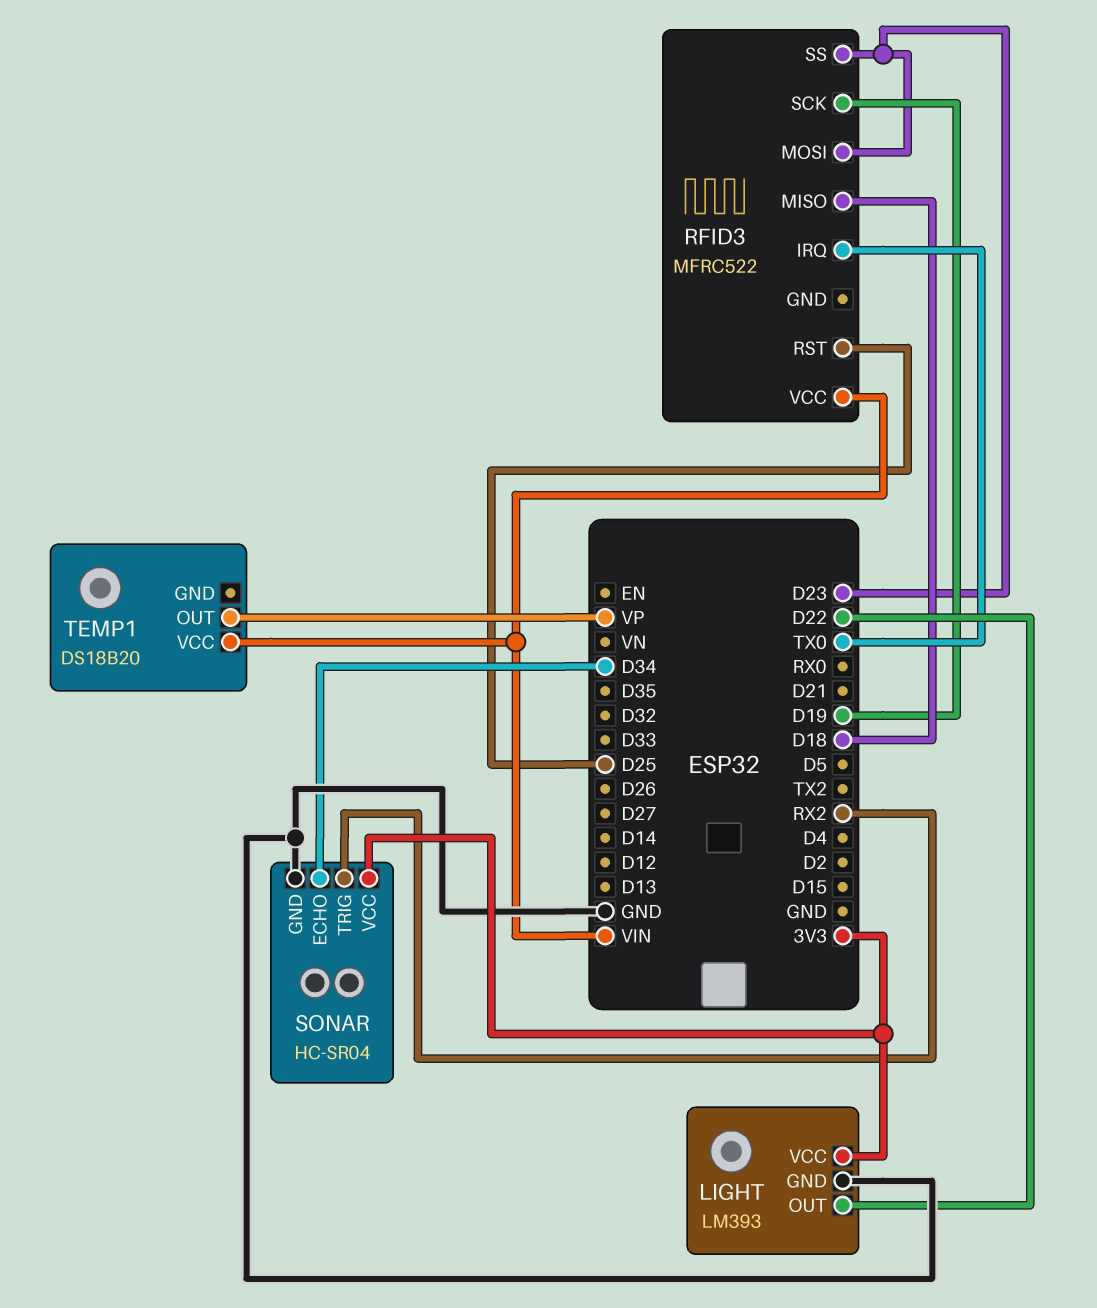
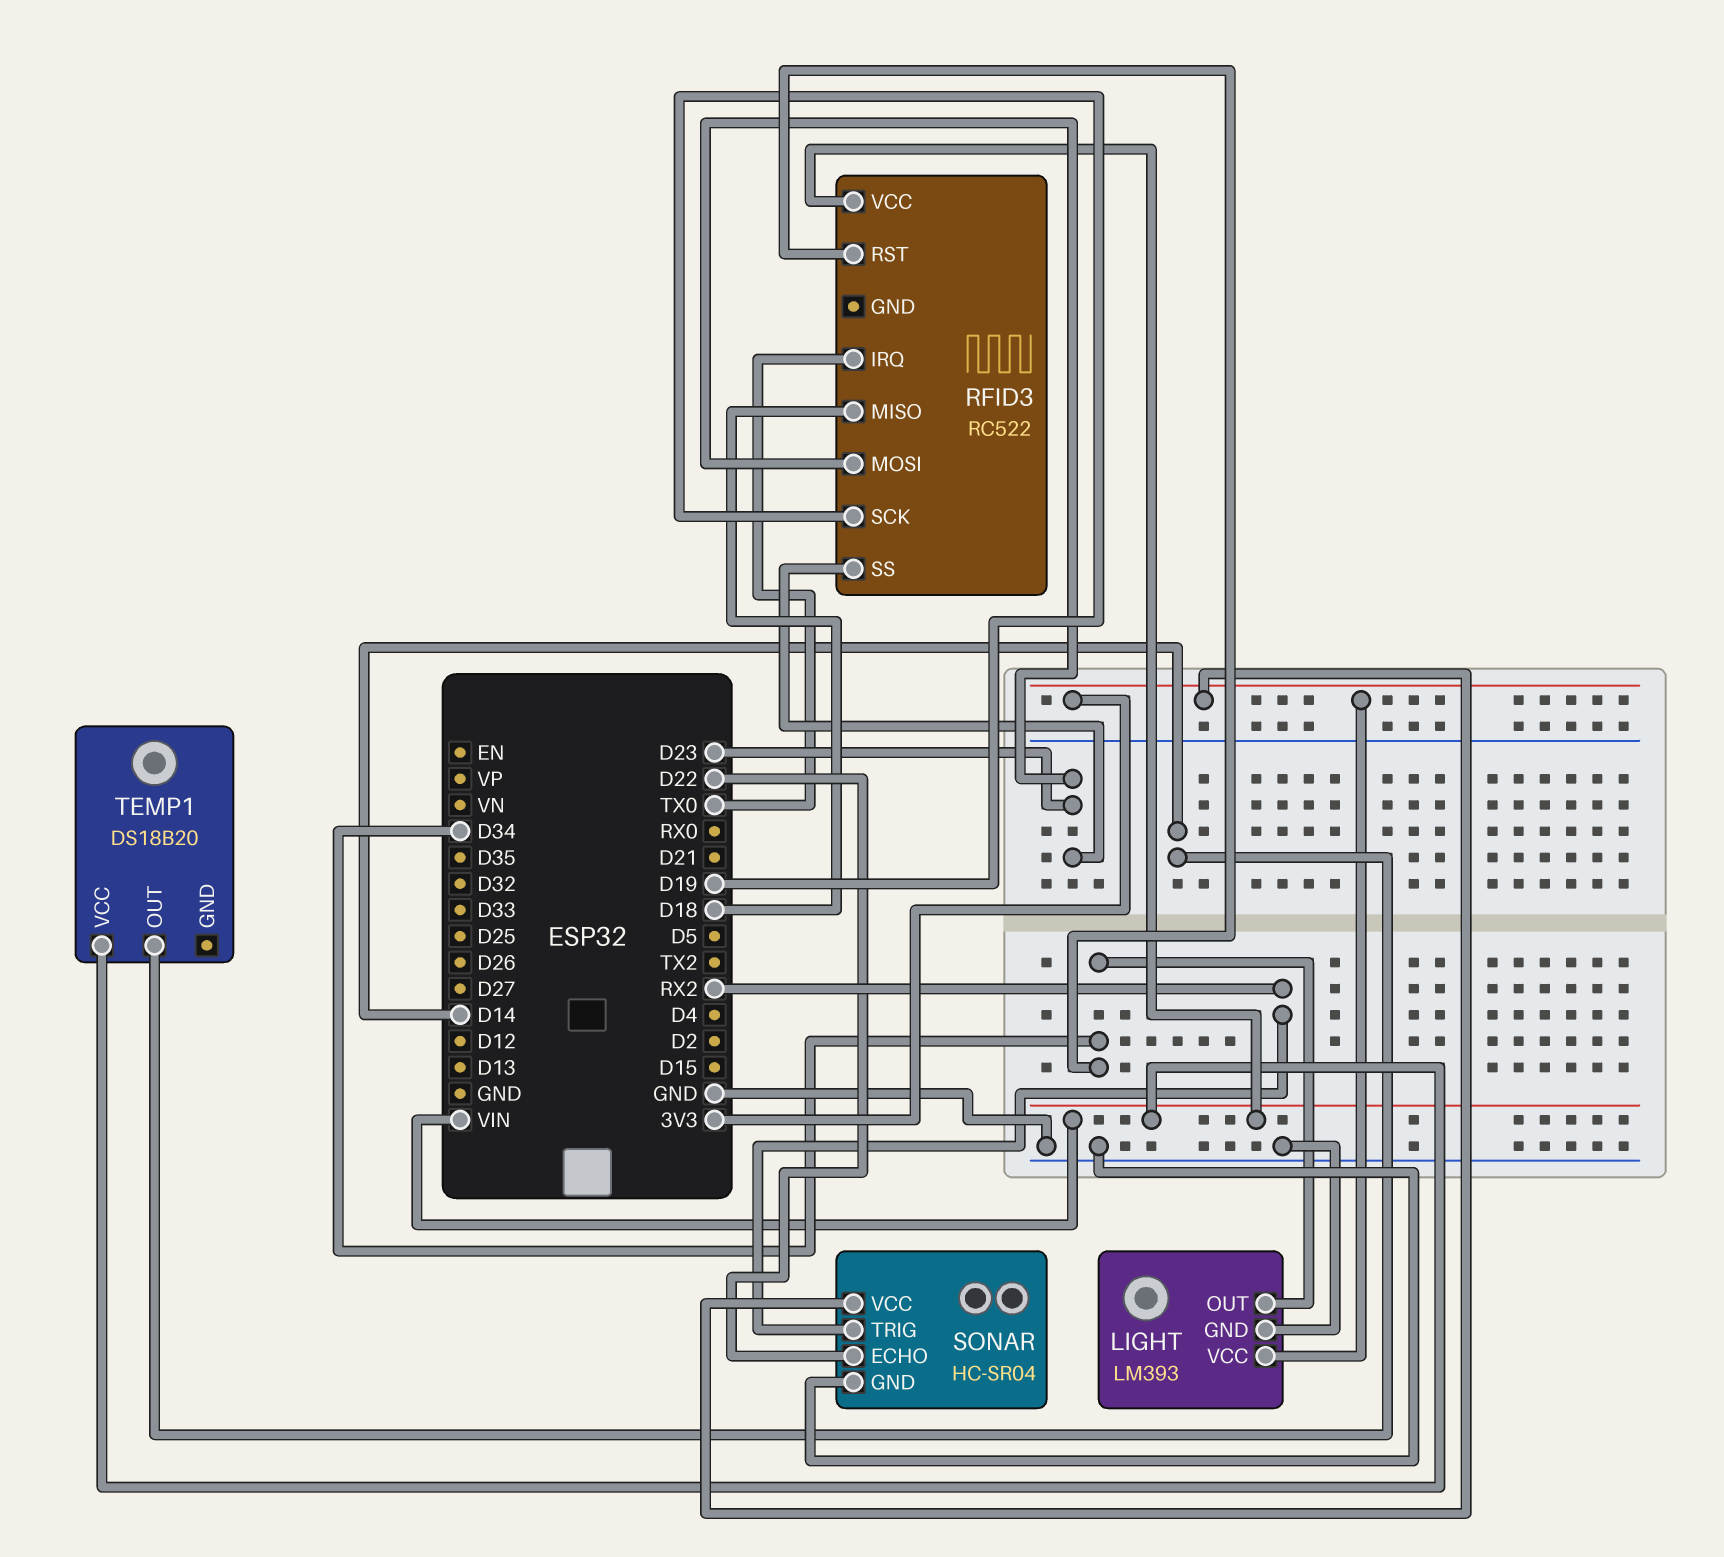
LIGHT pin OUT: D22 -> D34
RFID3: MFRC522 -> RC522
RFID3 pin RST: D25 -> D34
SONAR pin ECHO: D34 -> D22
TEMP1 pin OUT: VP -> D14

